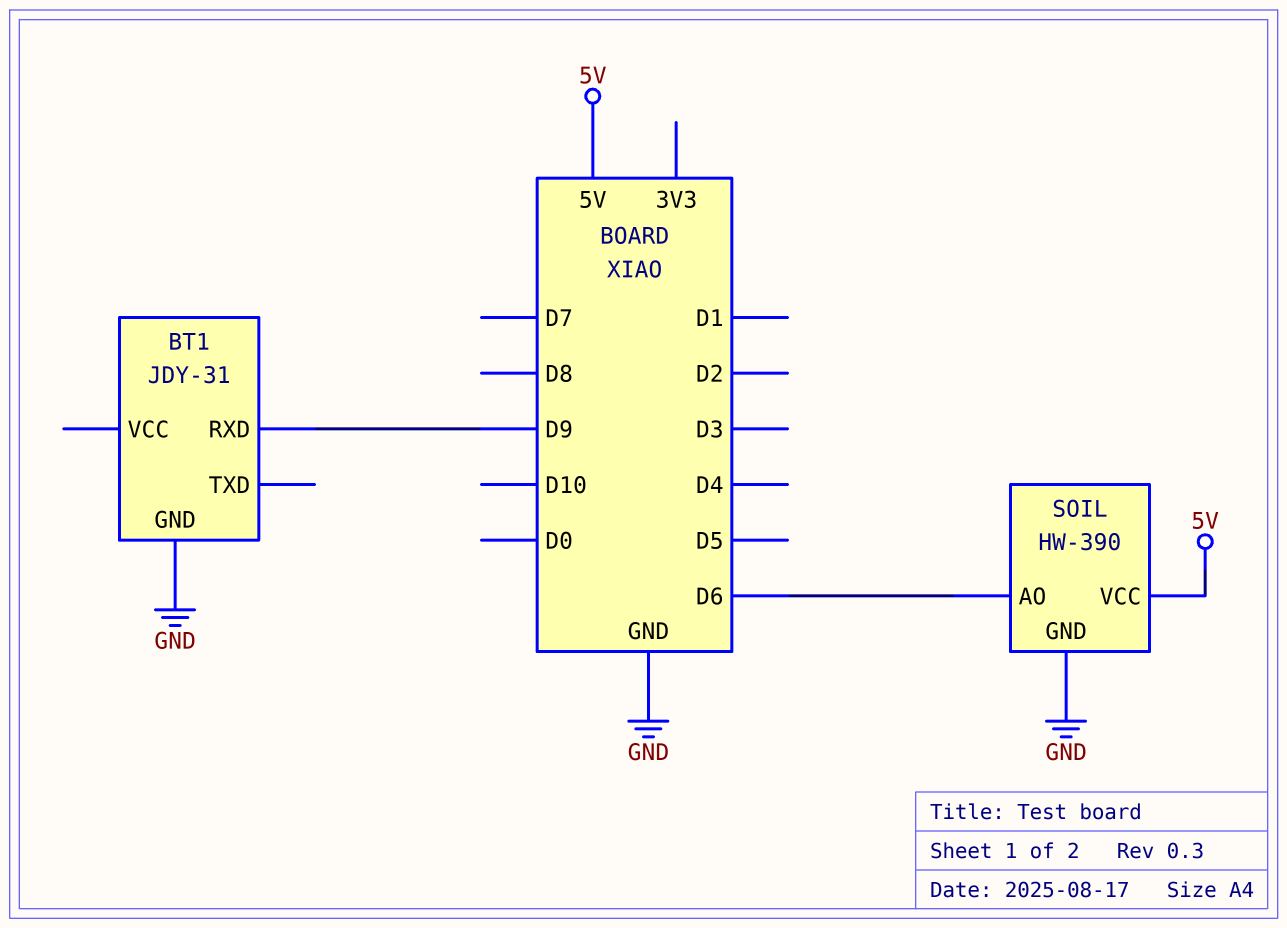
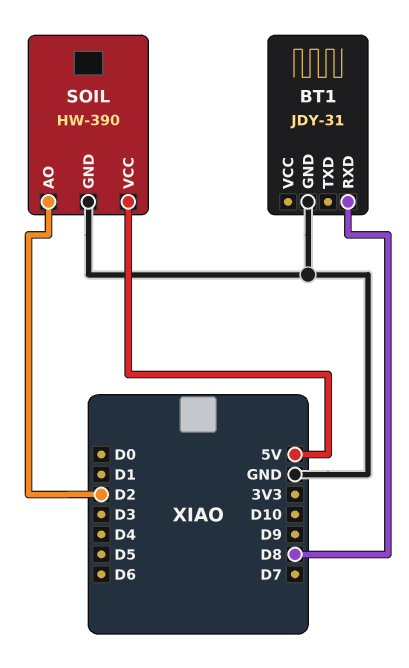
BT1 pin RXD: D9 -> D8
SOIL pin AO: D6 -> D2

